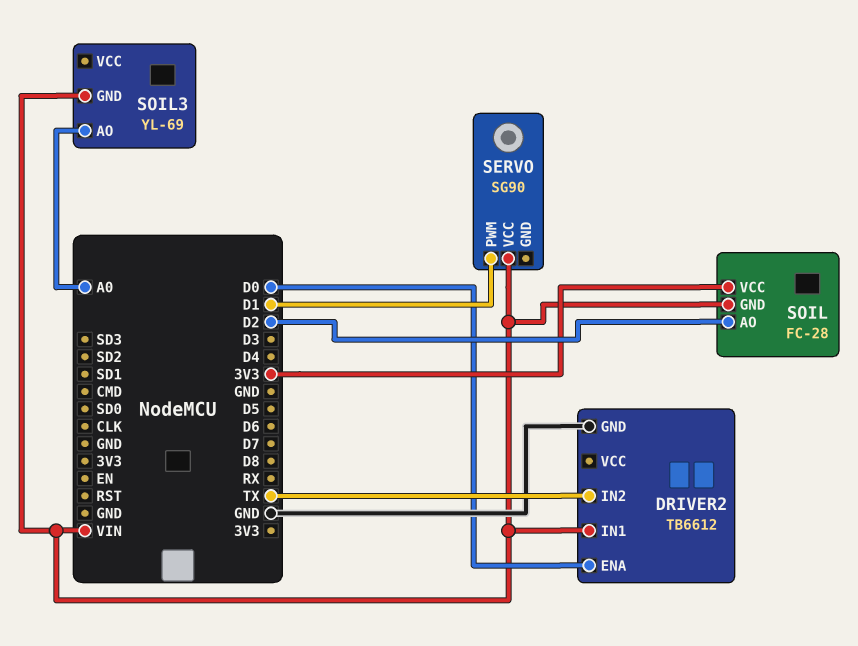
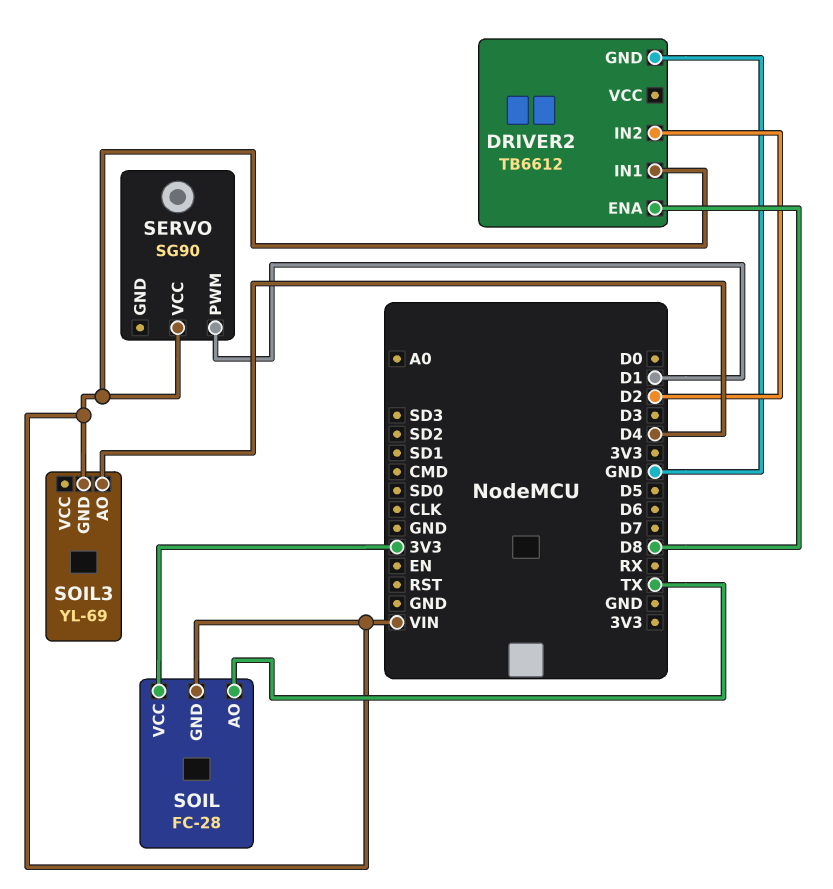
DRIVER2 pin ENA: D0 -> D8
DRIVER2 pin IN2: TX -> D2
SOIL pin AO: D2 -> TX
SOIL3 pin AO: A0 -> D4

